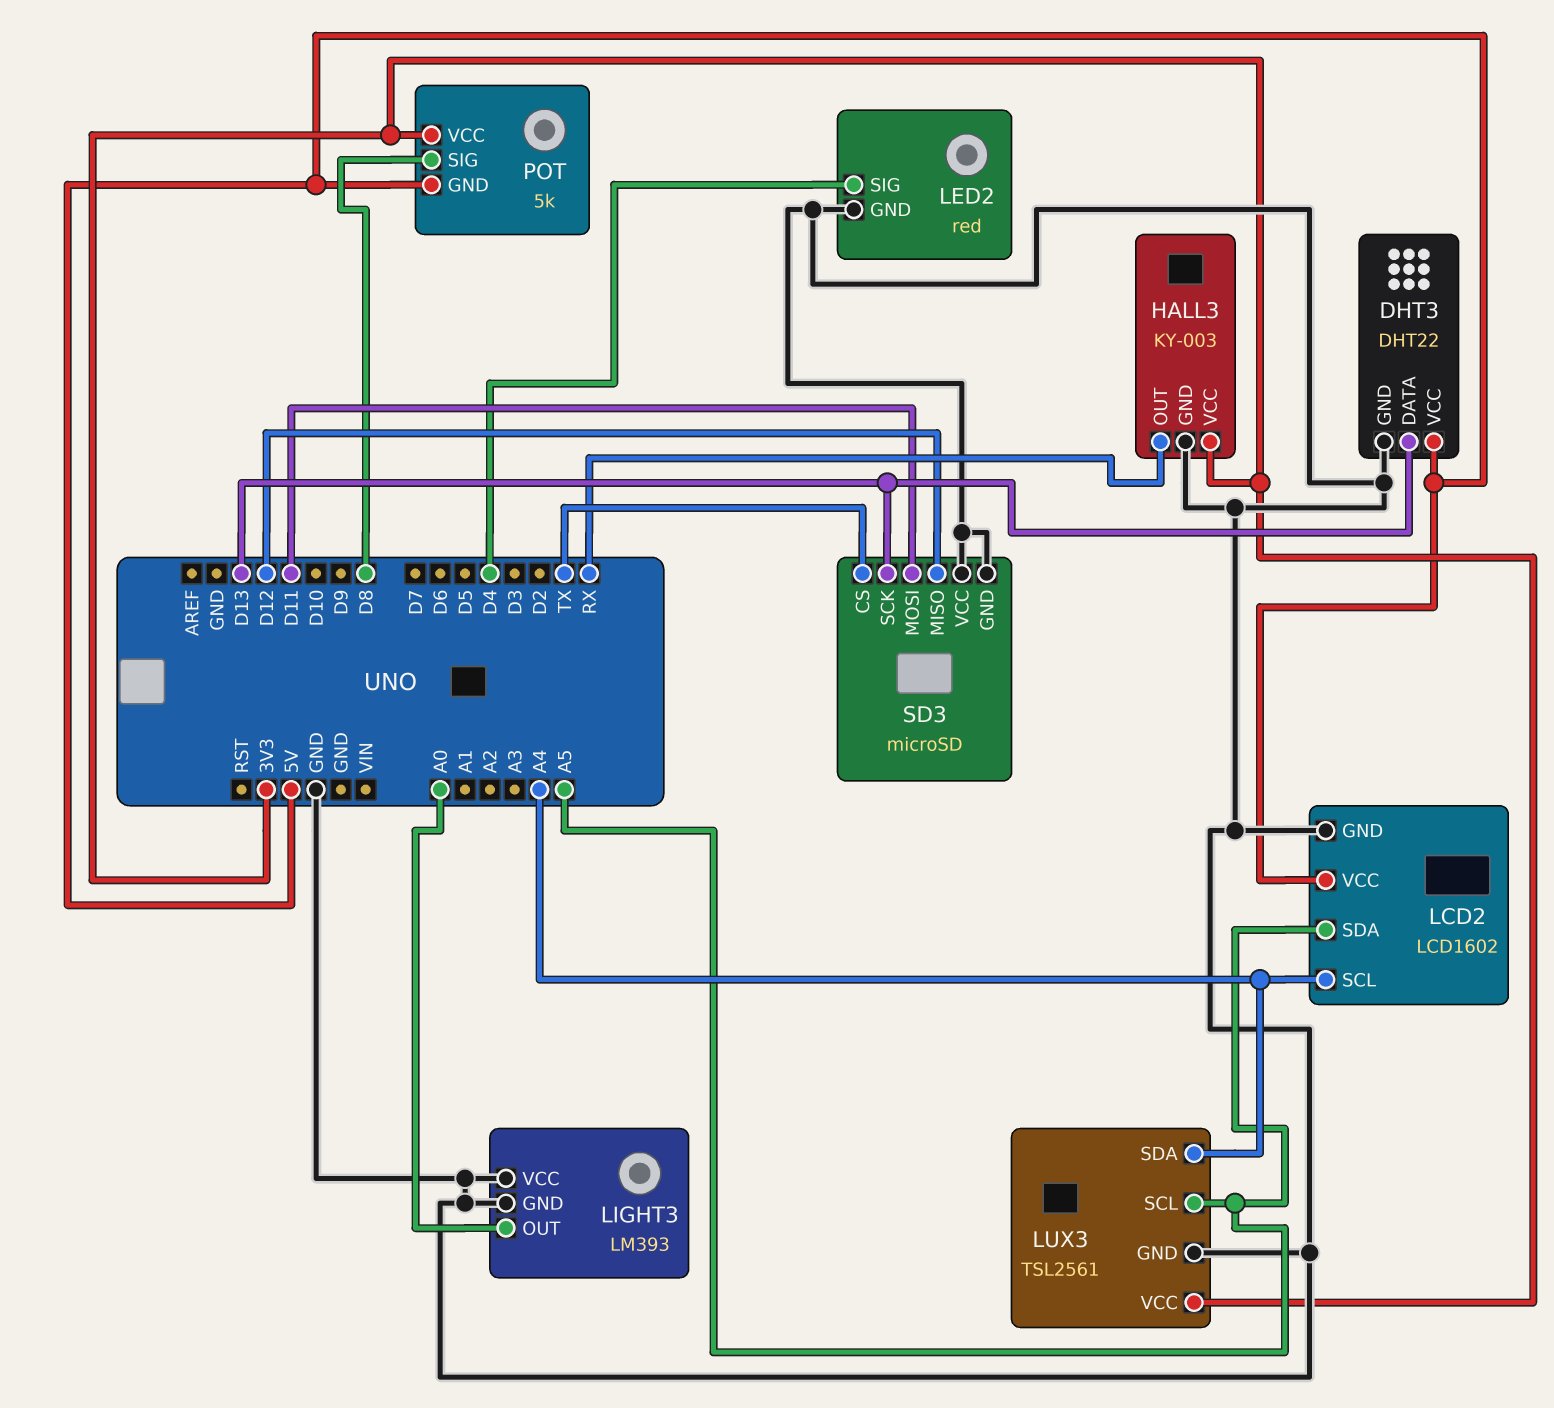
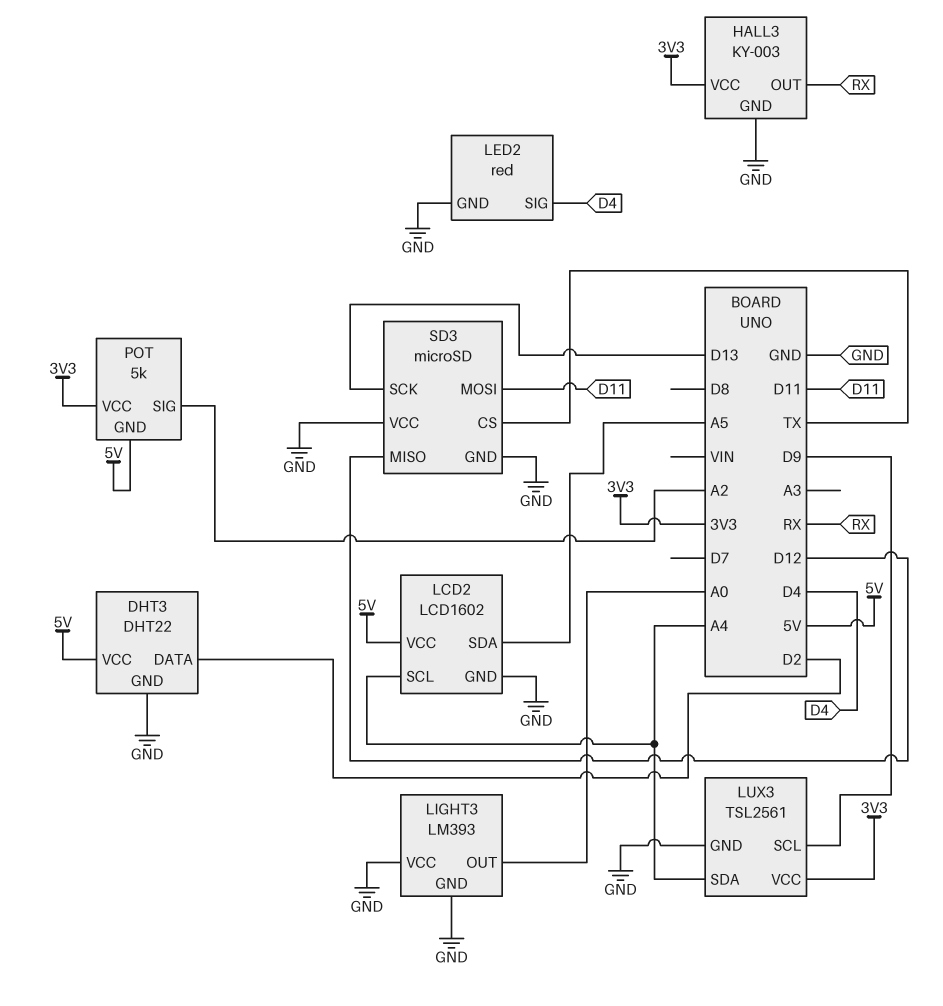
DHT3 pin DATA: D13 -> D2
LUX3 pin SCL: A5 -> D9
POT pin SIG: D8 -> A2

